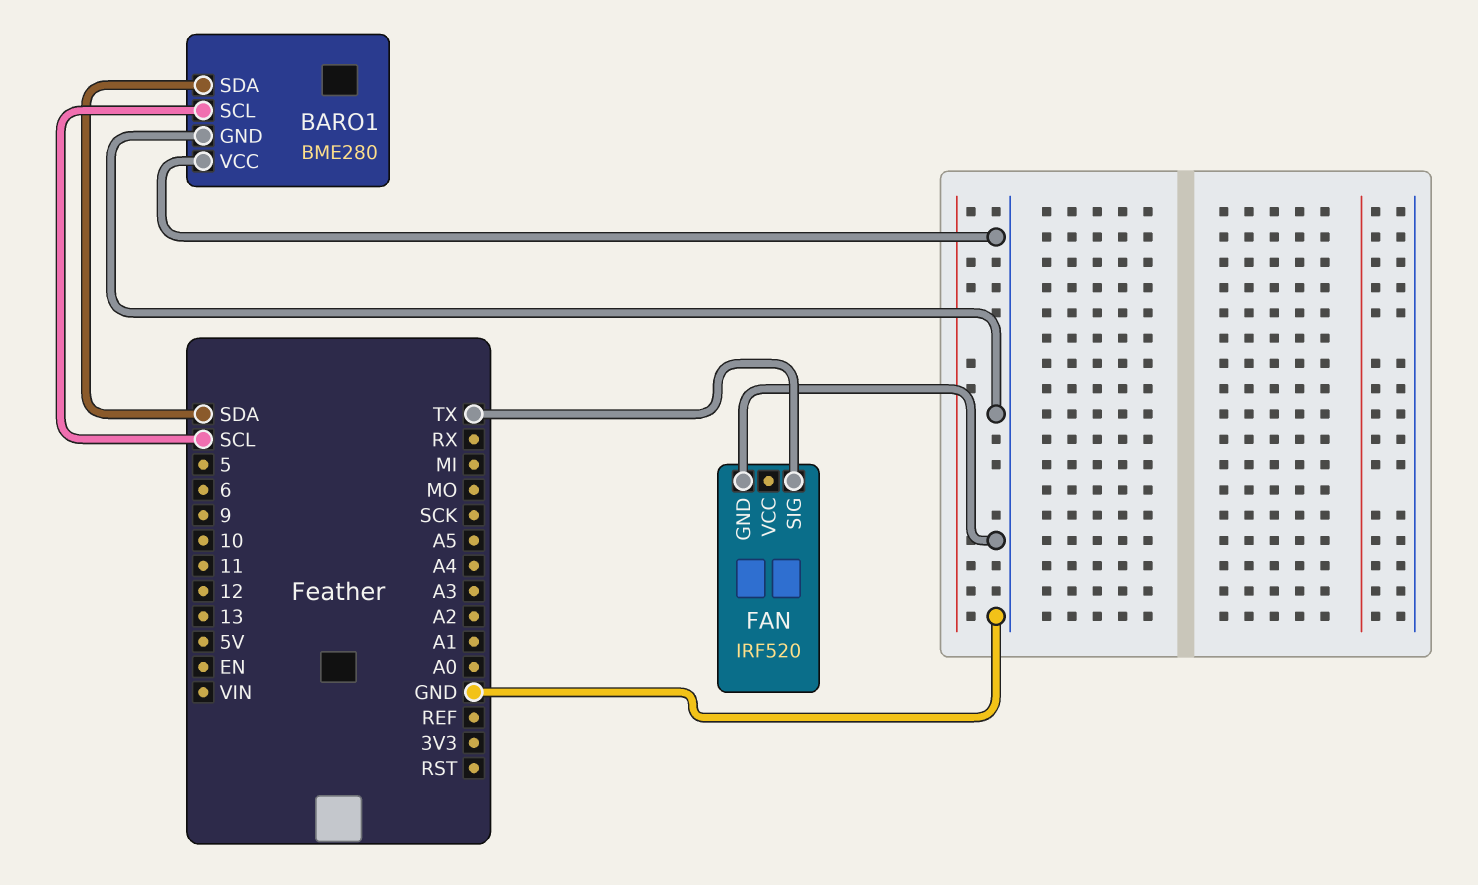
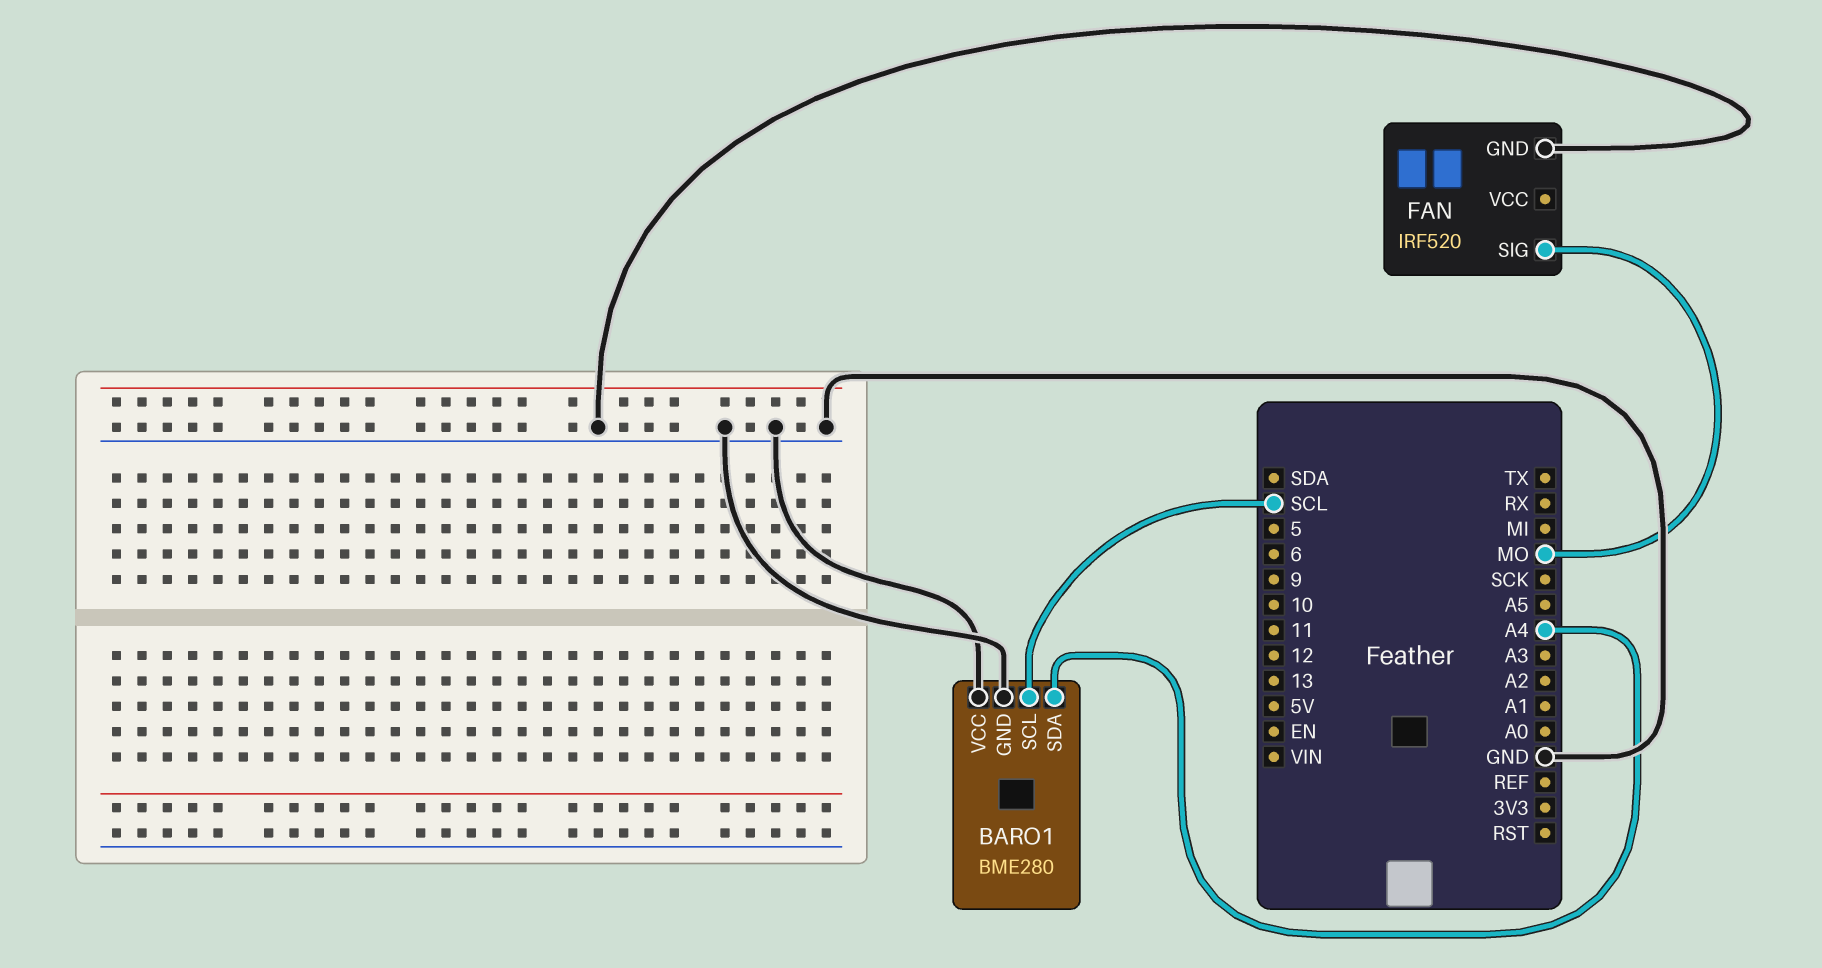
BARO1 pin SDA: SDA -> A4
FAN pin SIG: TX -> MO

